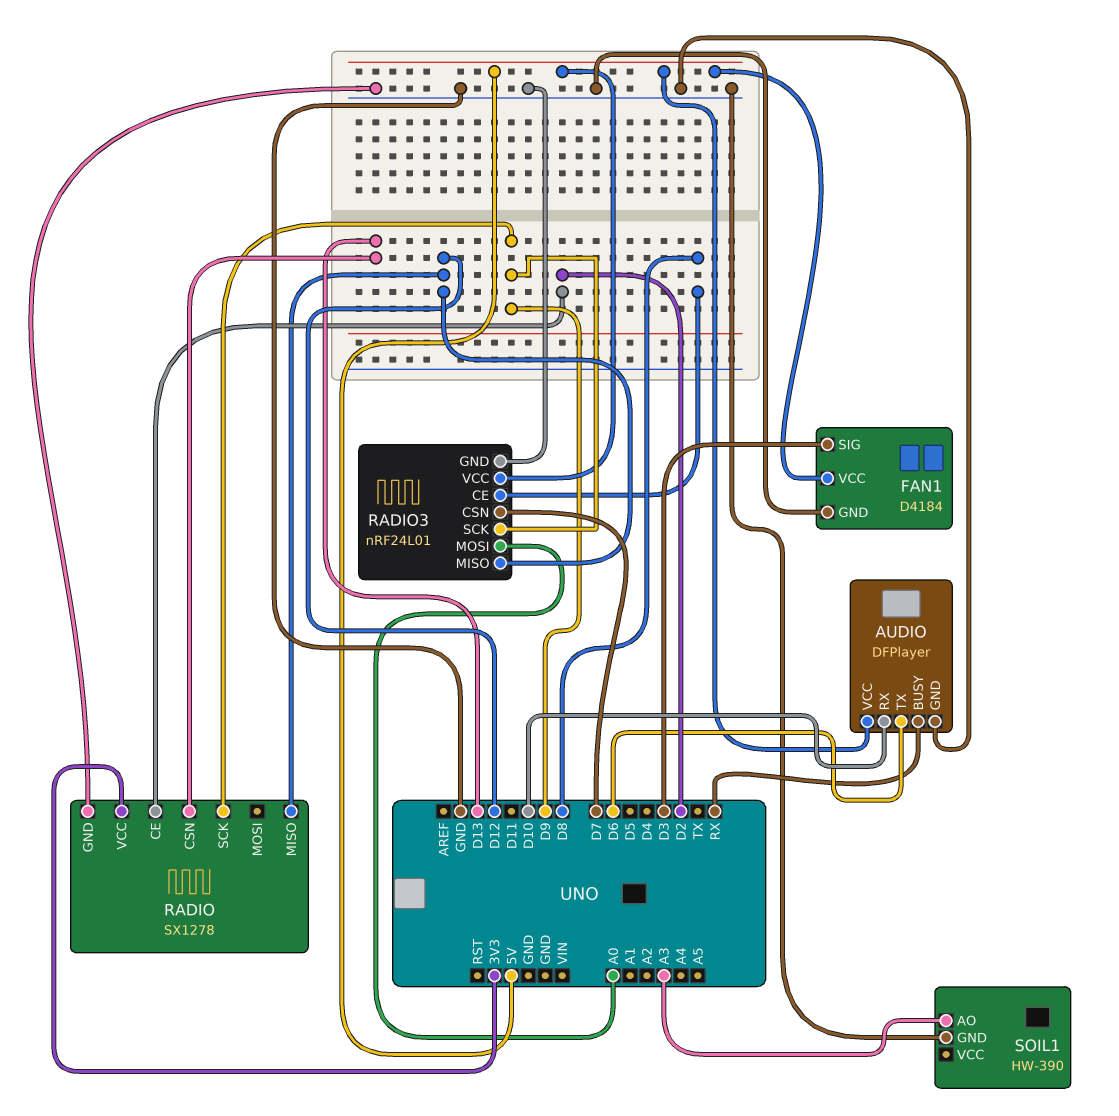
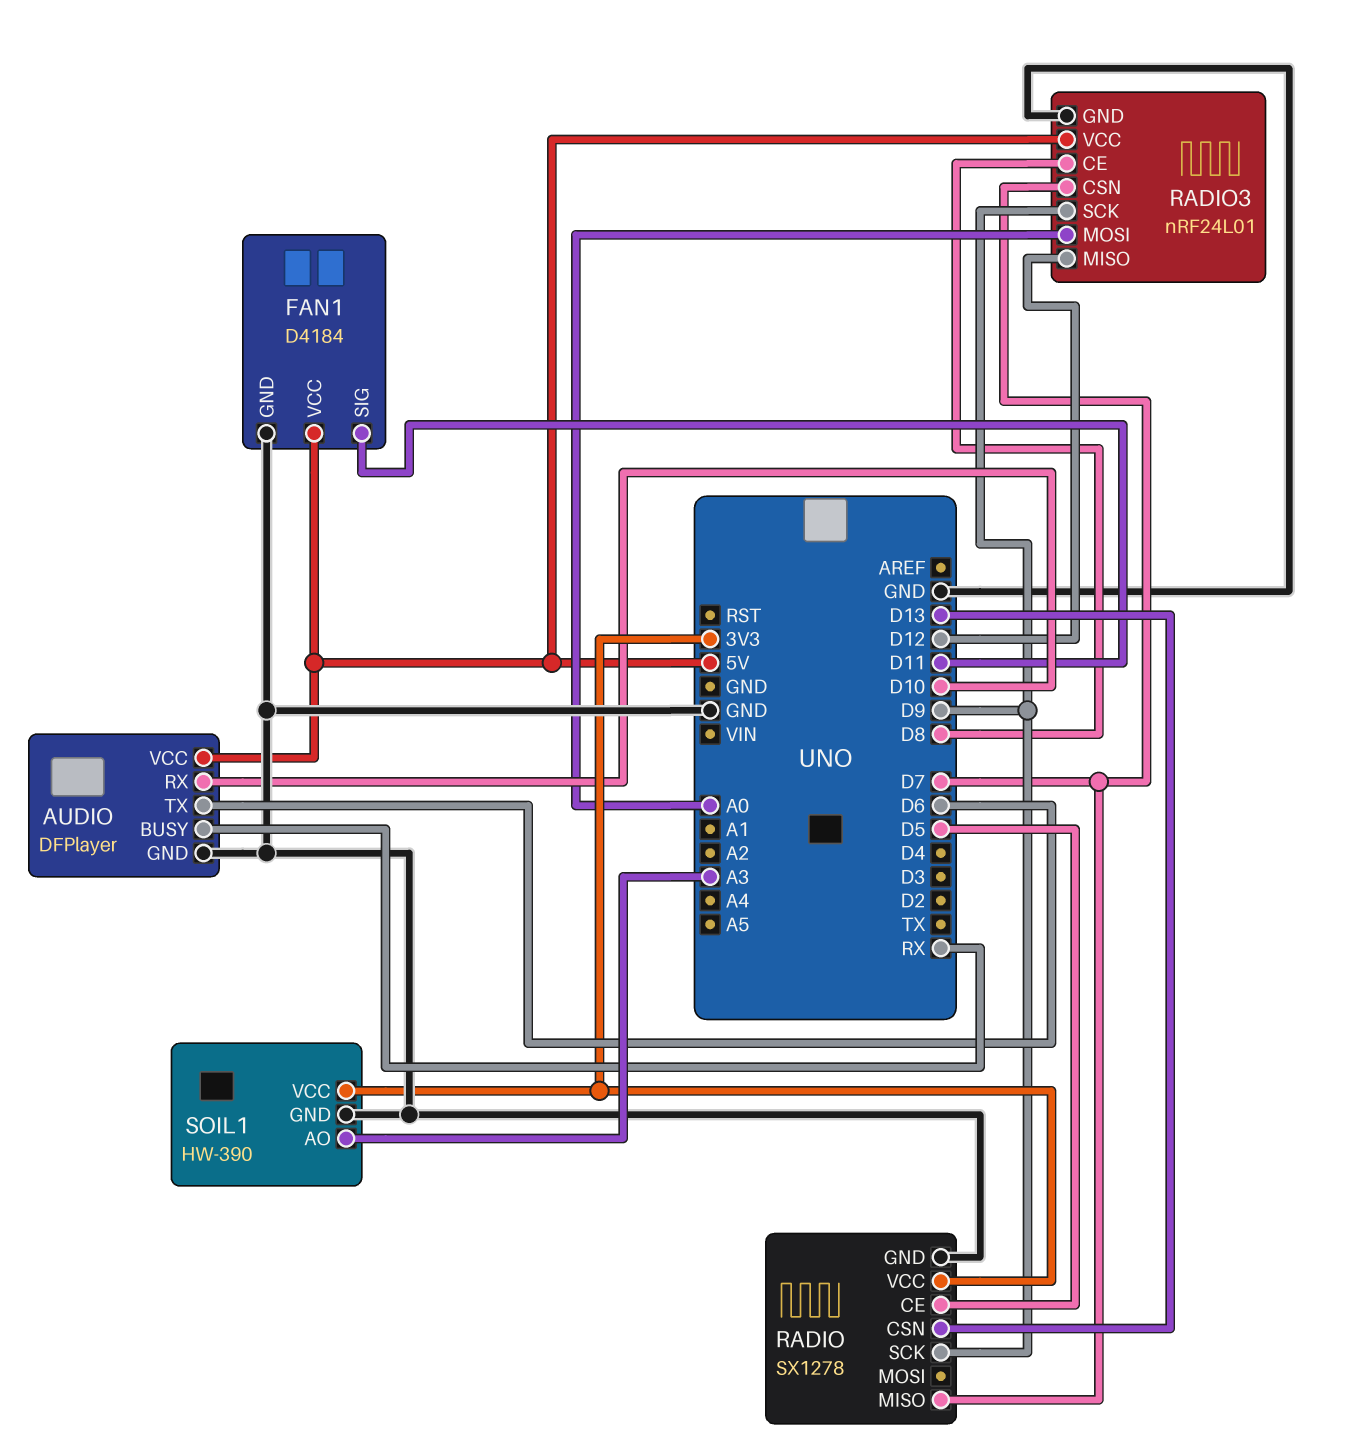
FAN1 pin SIG: D3 -> D11
RADIO pin CE: D2 -> D5
RADIO pin MISO: D12 -> D7
SOIL1 pin VCC: none -> 3V3

